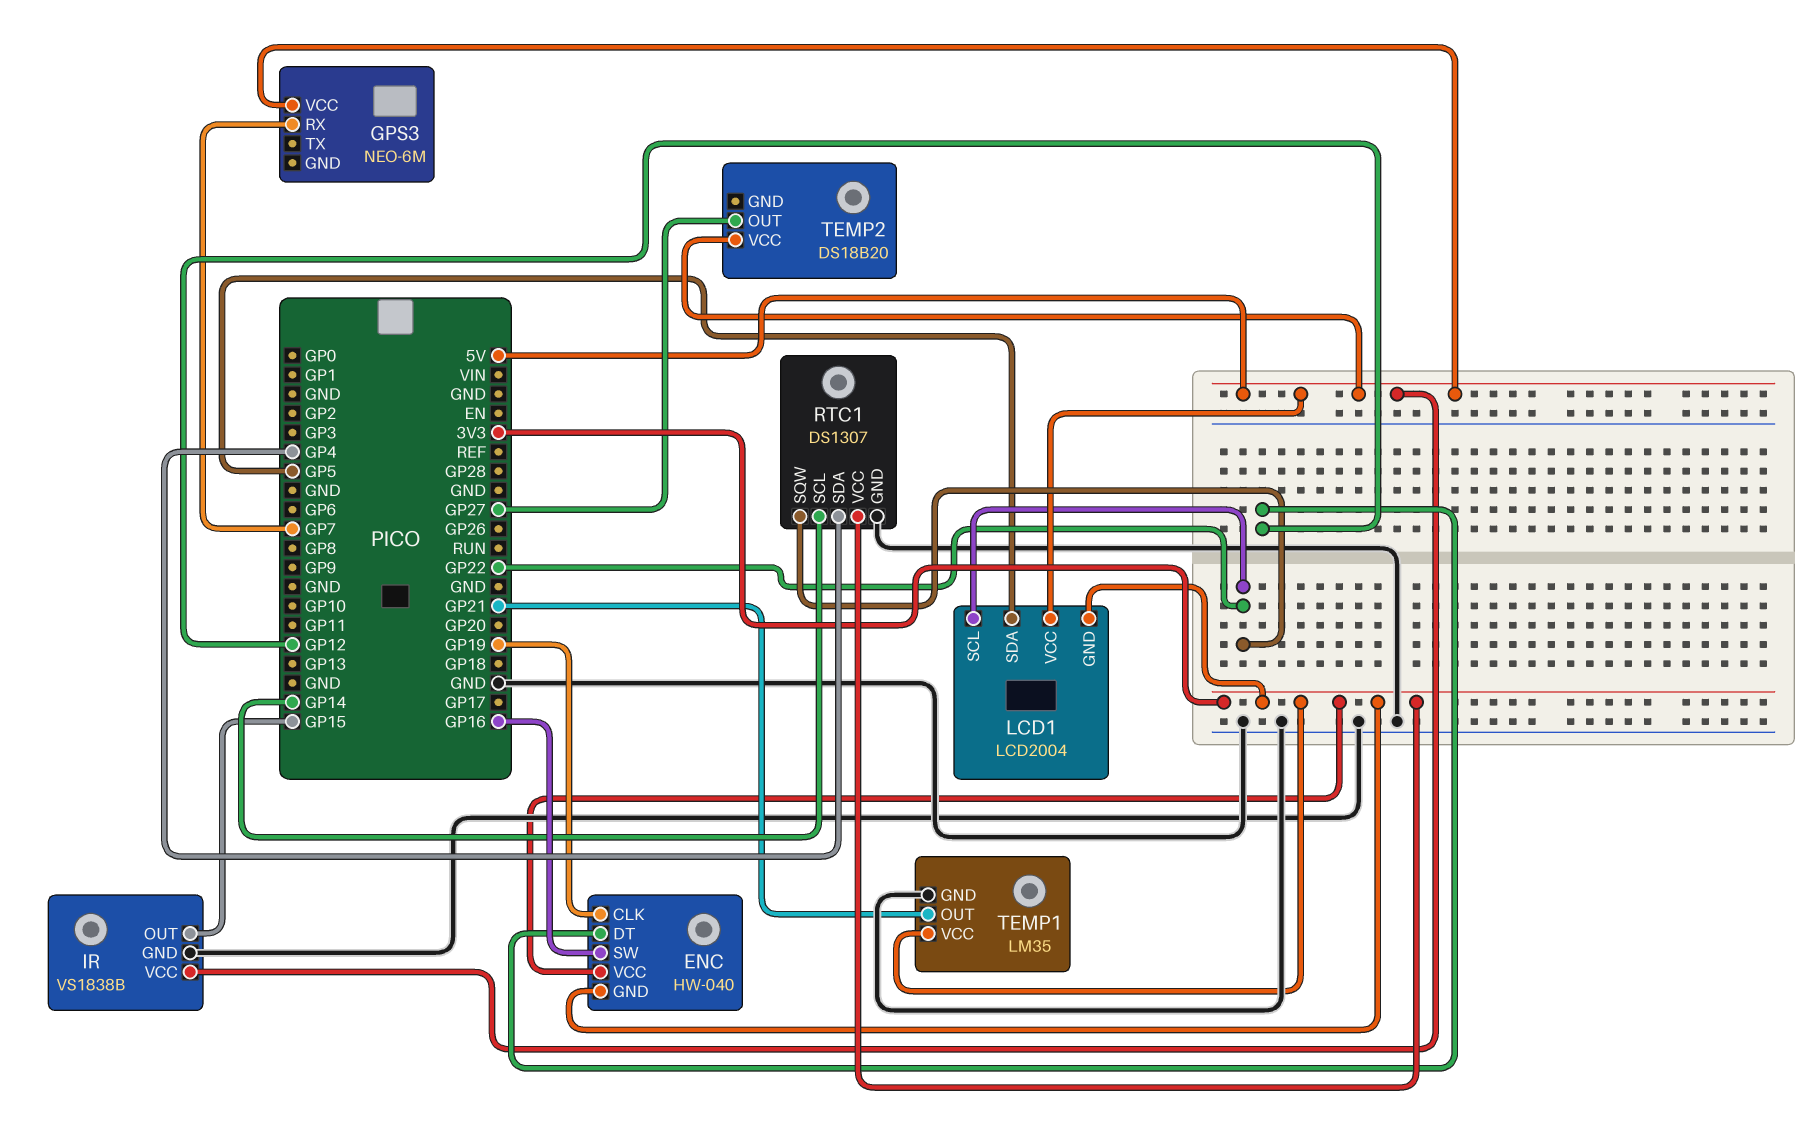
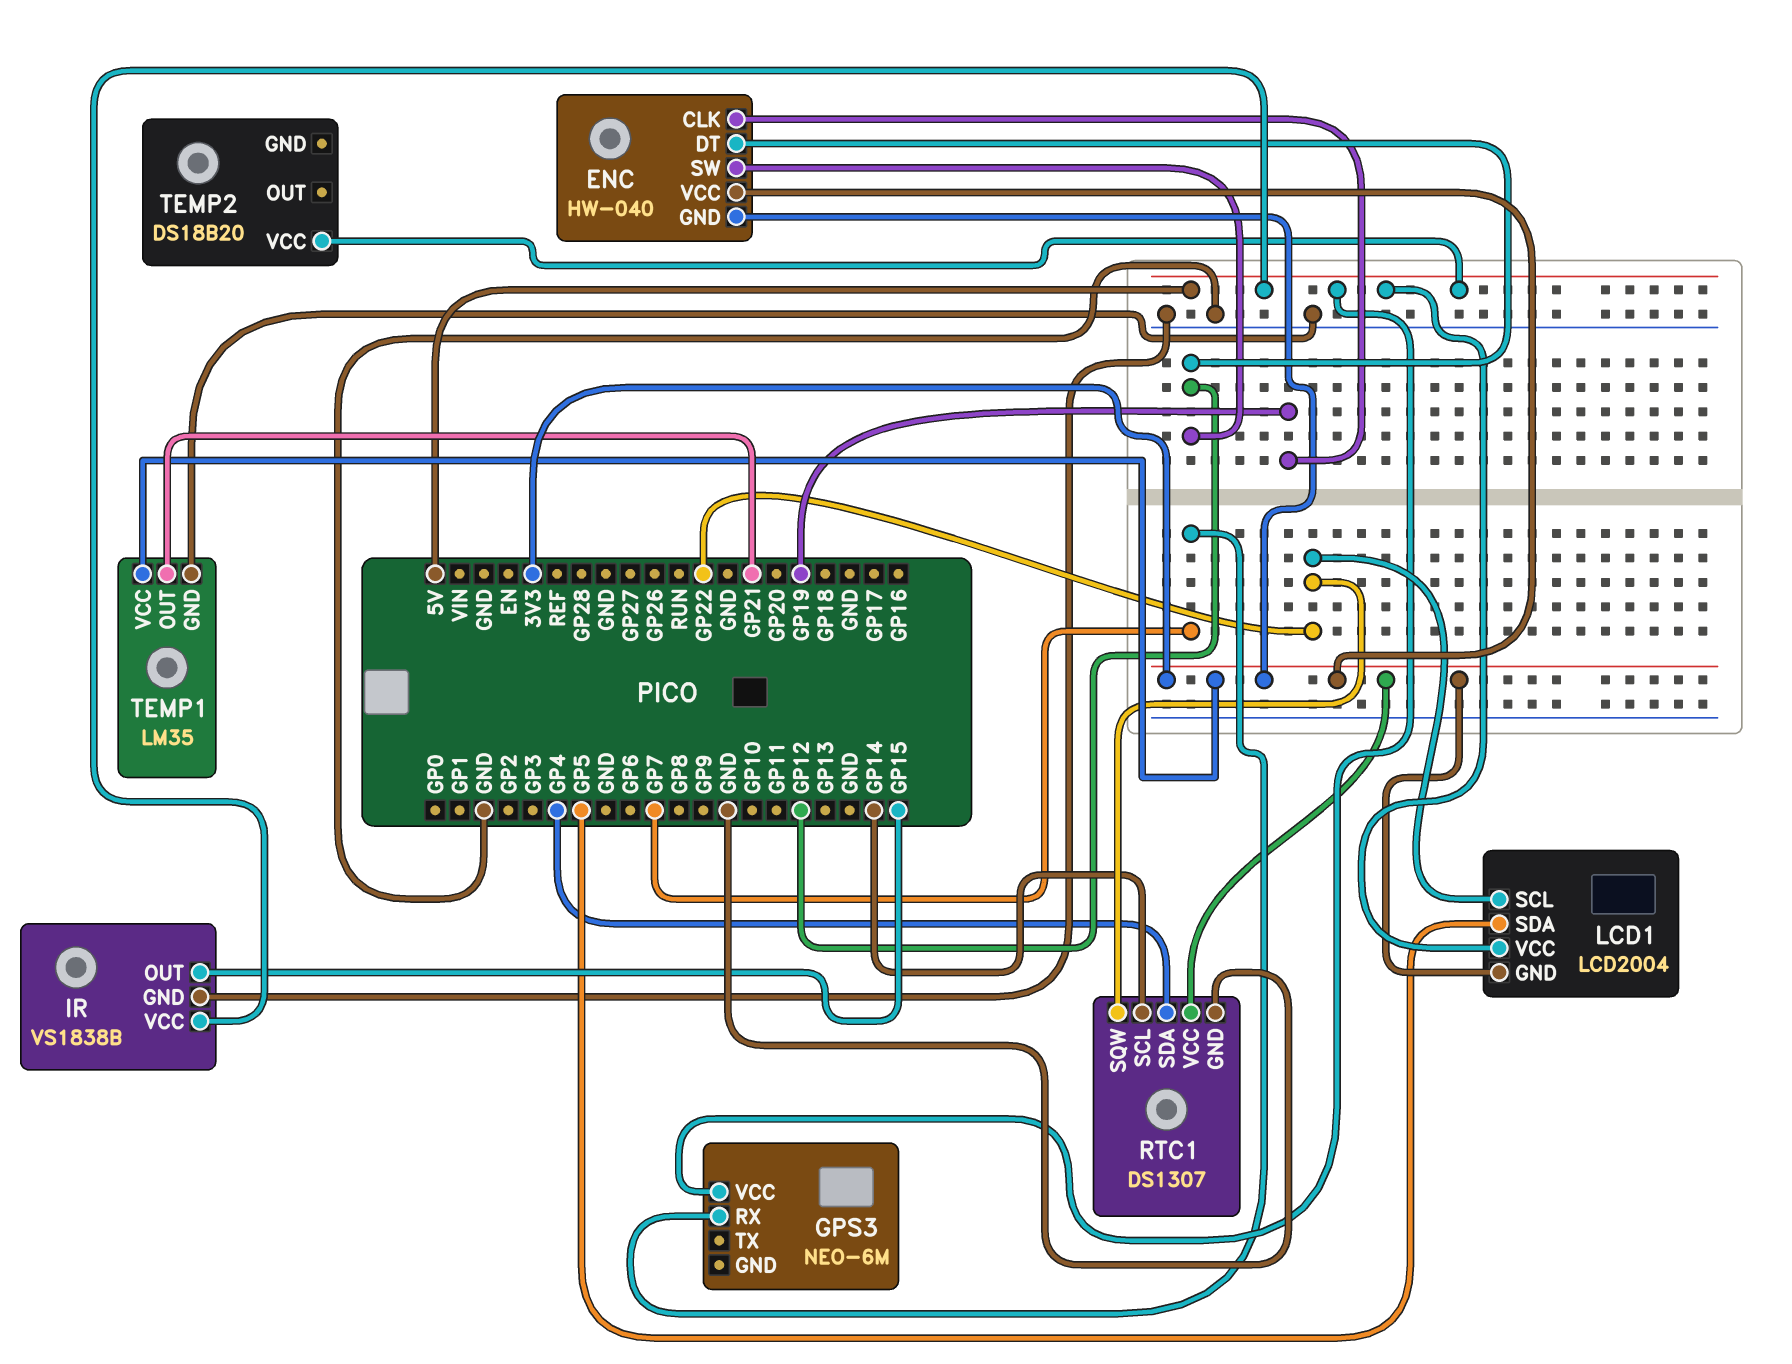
ENC pin SW: GP16 -> GP12
TEMP2 pin OUT: GP27 -> none

